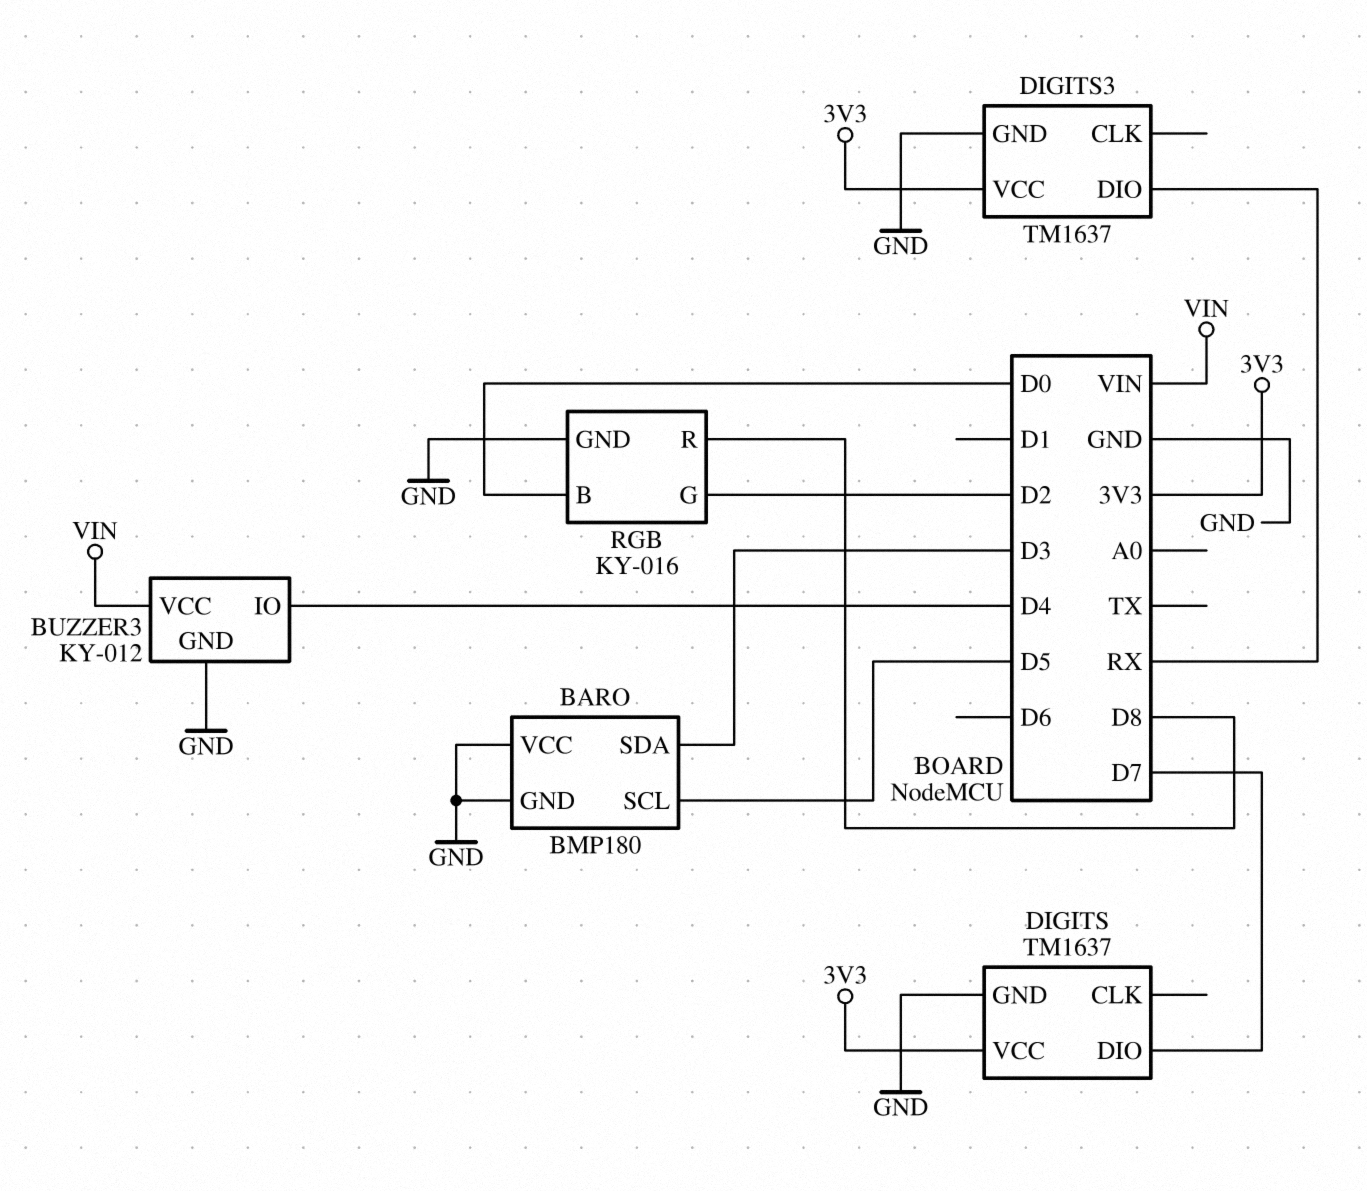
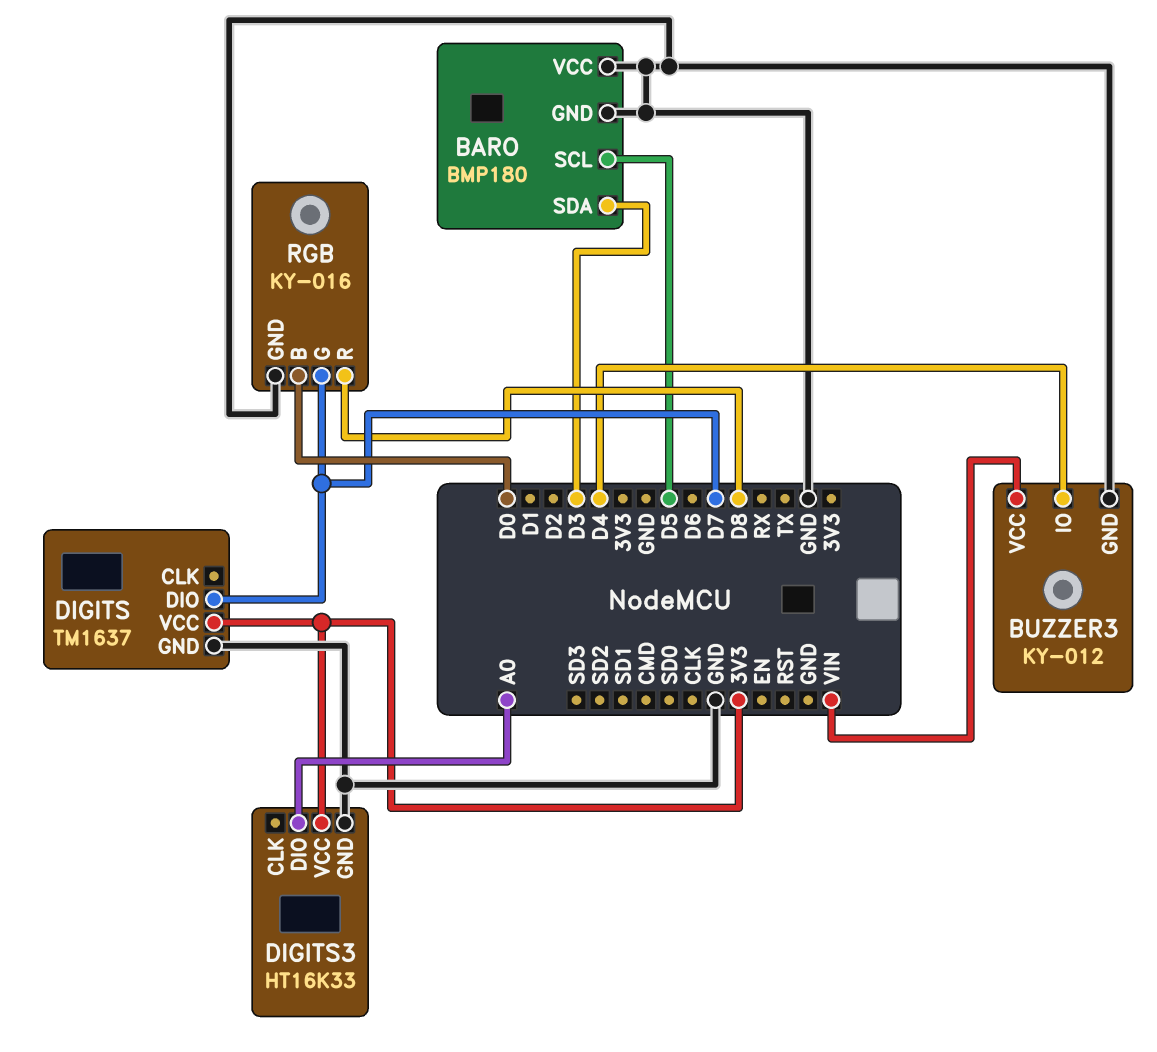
DIGITS3: TM1637 -> HT16K33
DIGITS3 pin DIO: RX -> A0
RGB pin G: D2 -> D7

